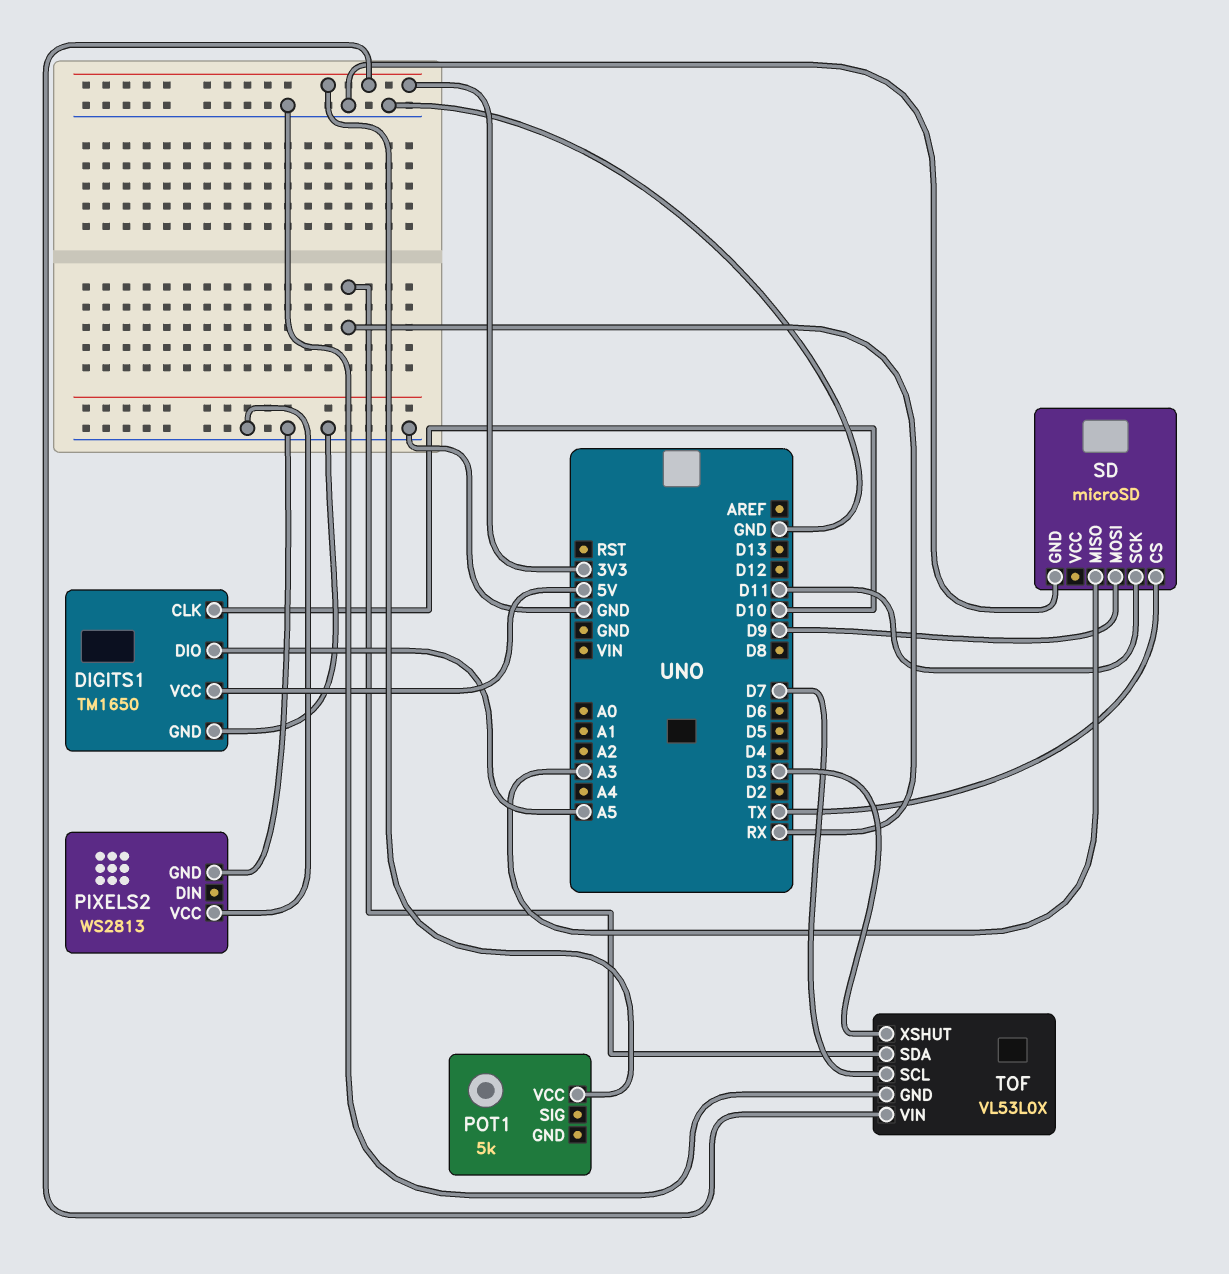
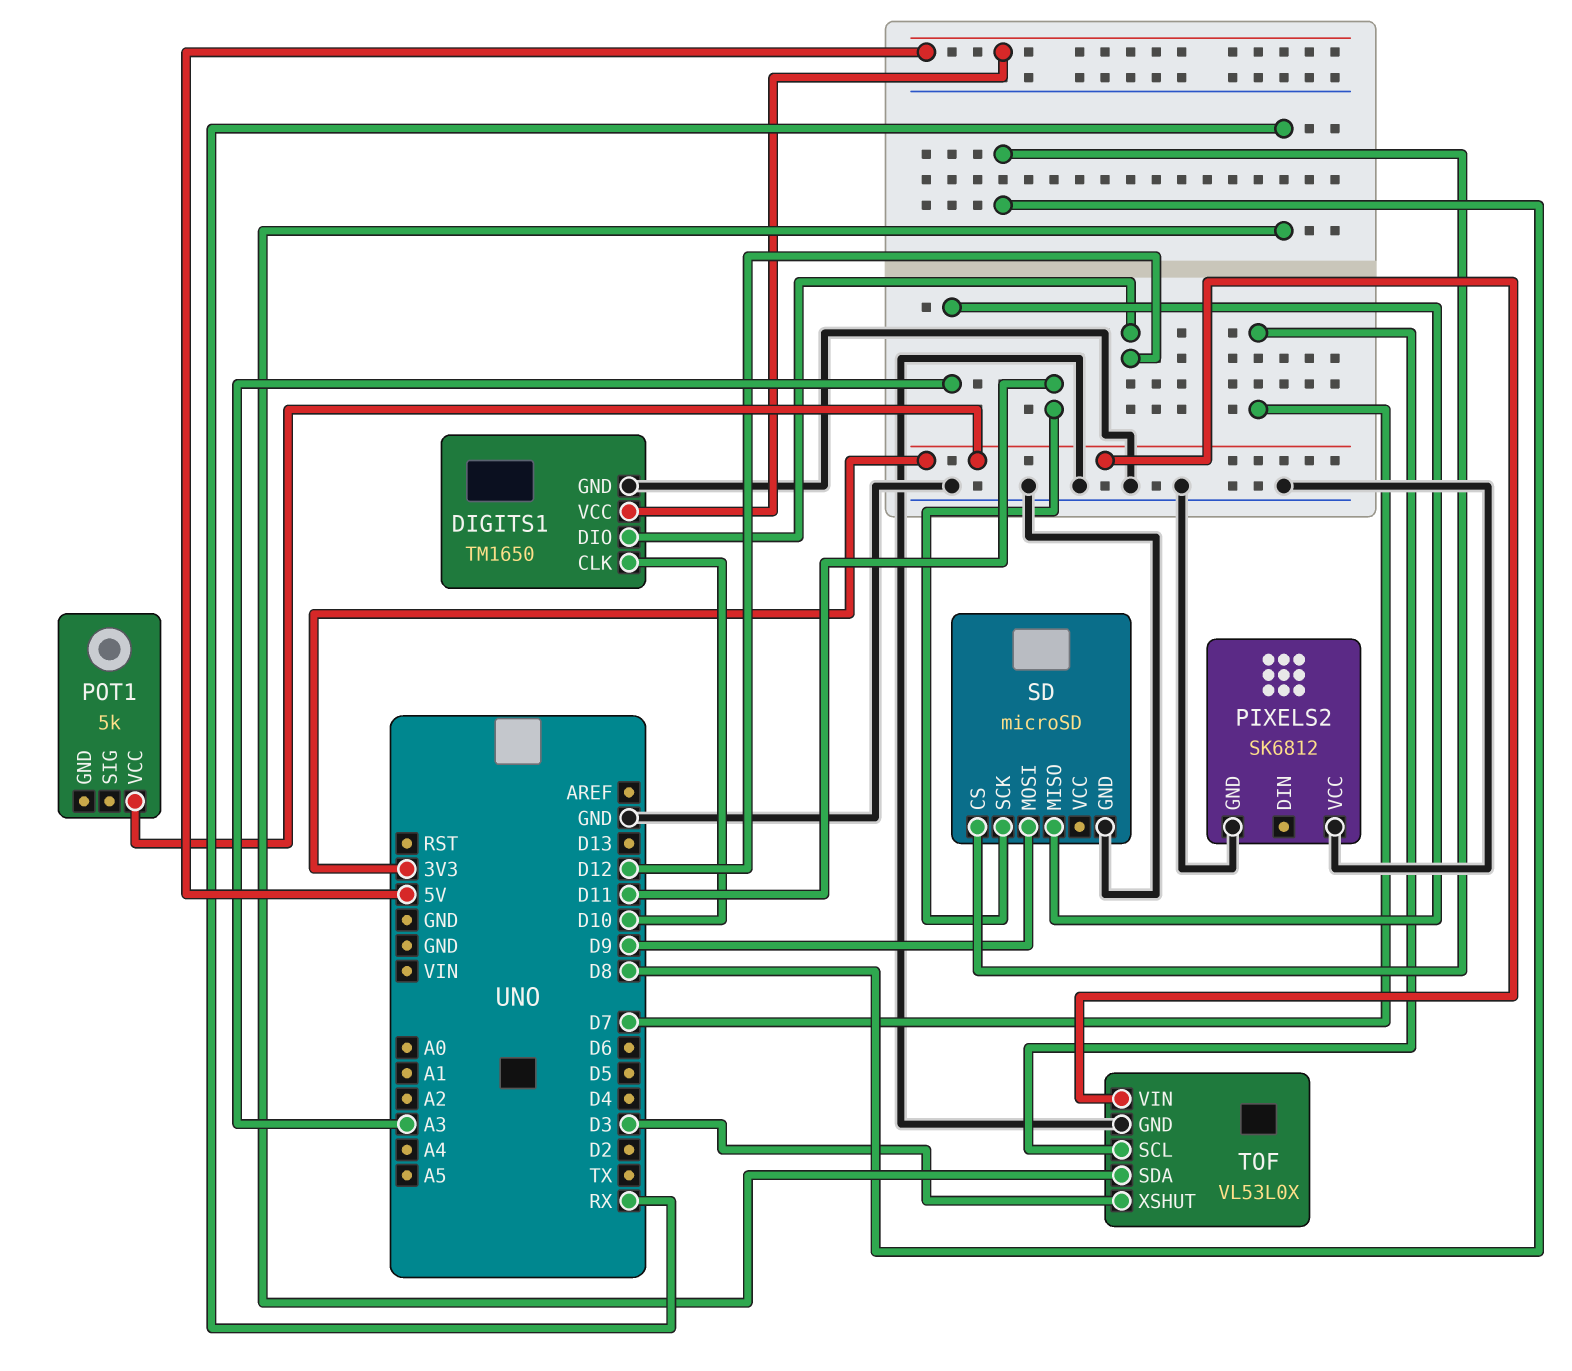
DIGITS1 pin DIO: A5 -> D12
PIXELS2: WS2813 -> SK6812
SD pin CS: TX -> D8

